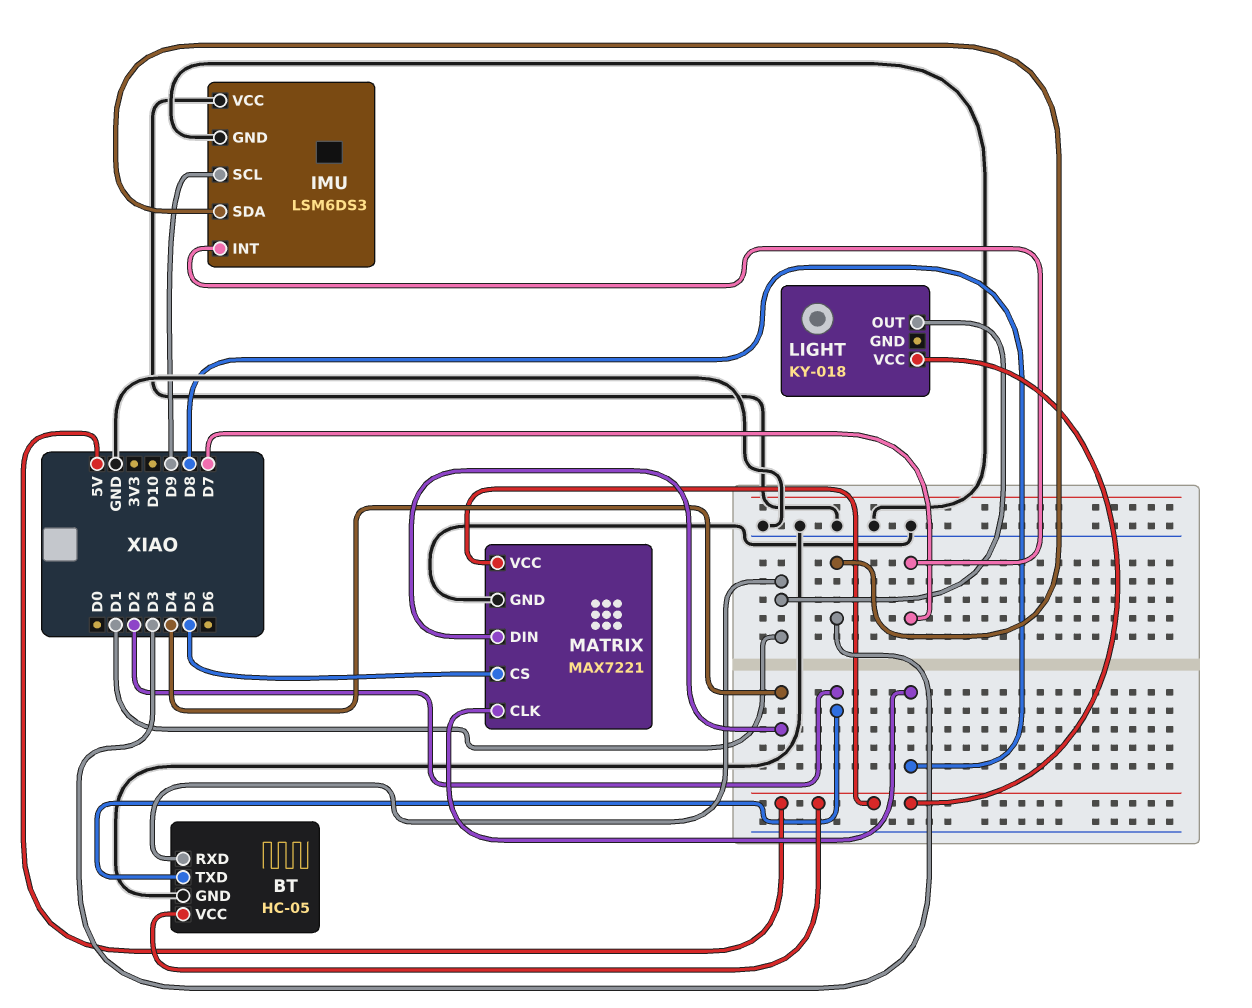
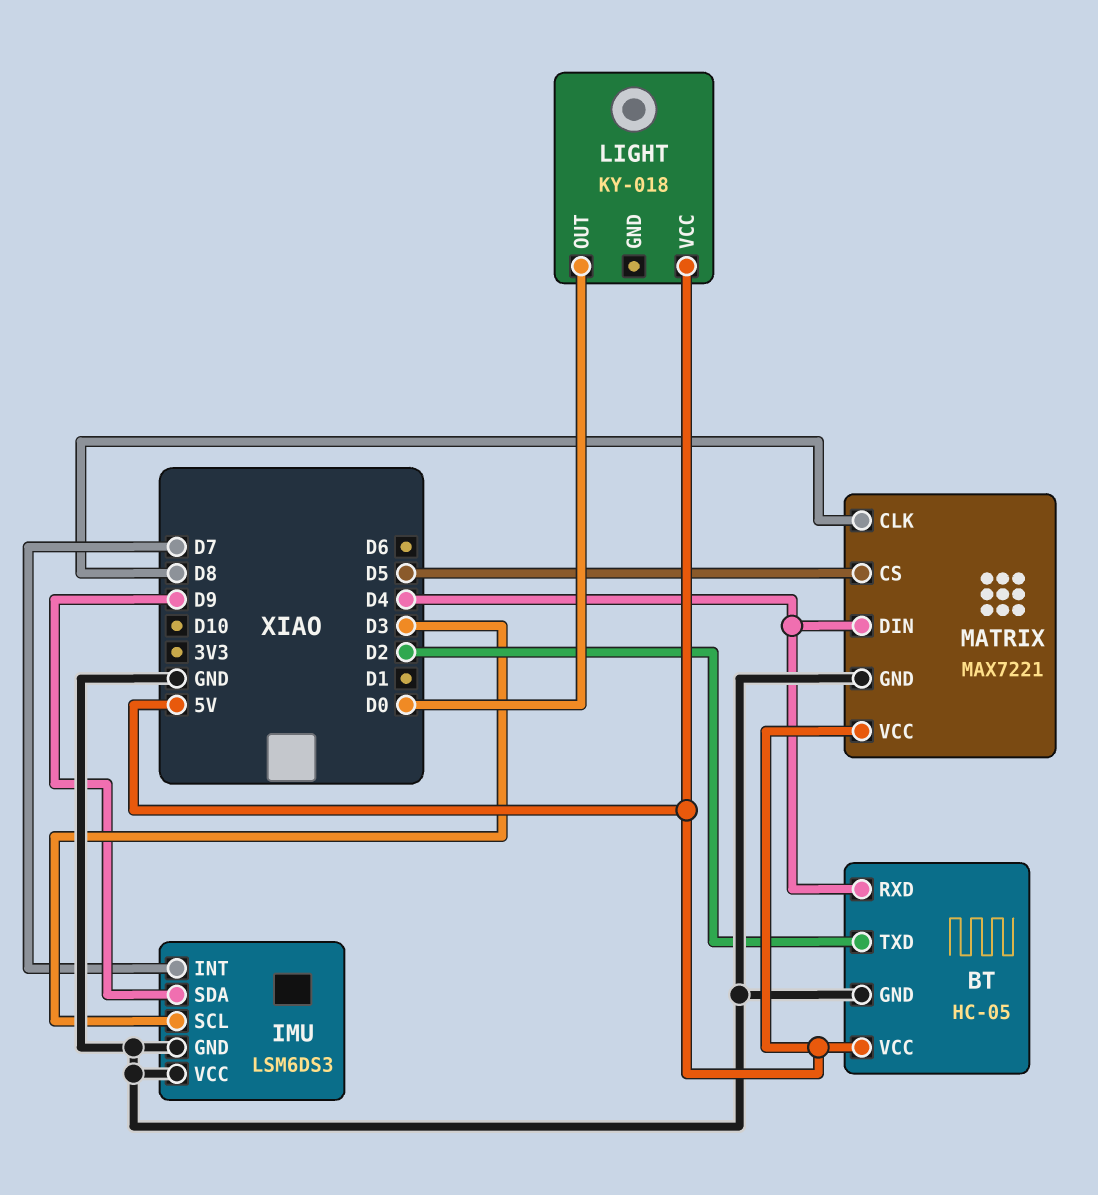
BT pin RXD: D1 -> D4
IMU pin SCL: D9 -> D3
IMU pin SDA: D3 -> D9
LIGHT pin OUT: D1 -> D0

